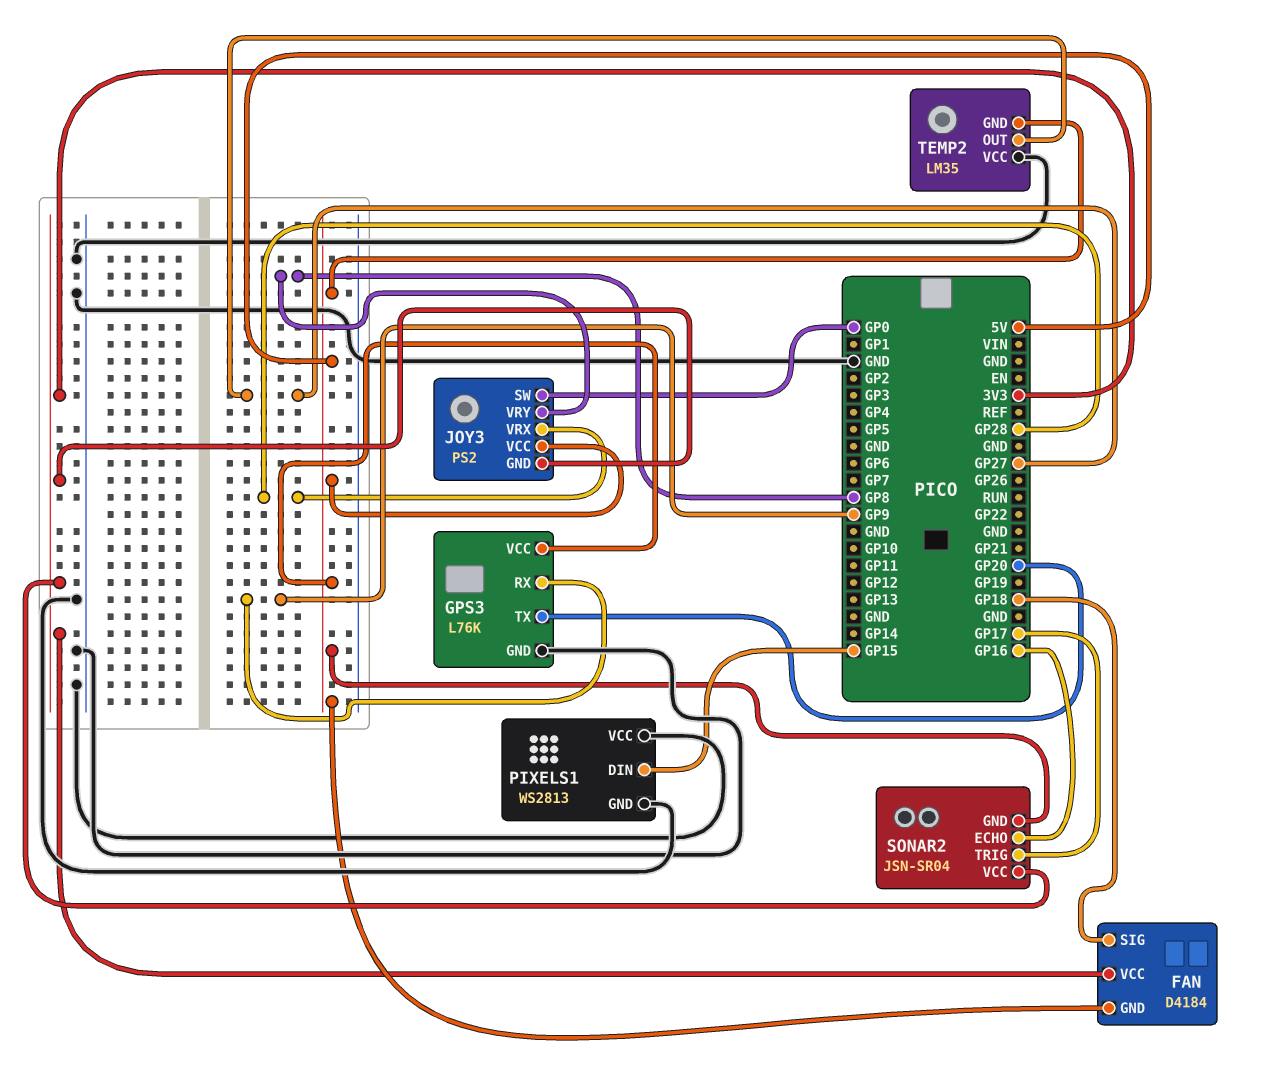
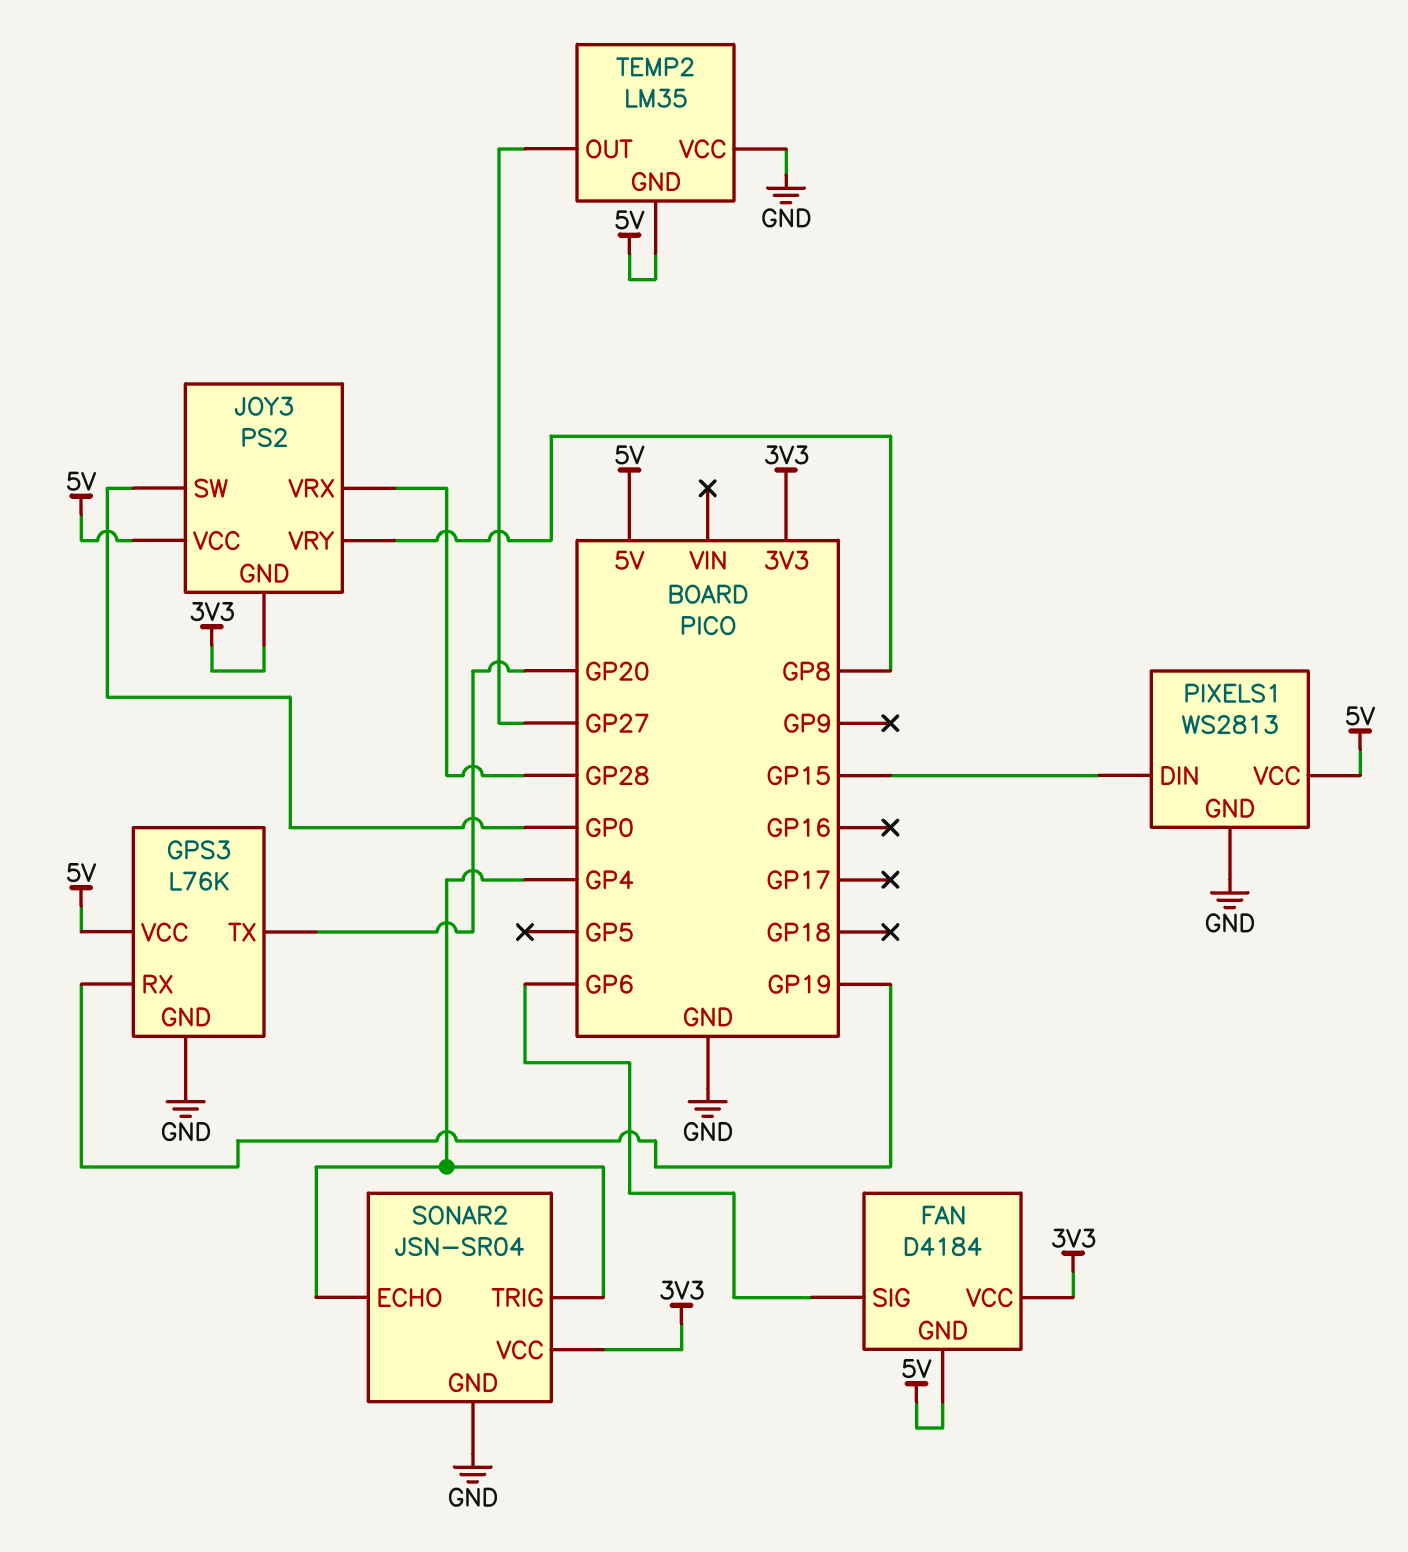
FAN pin SIG: GP18 -> GP6
GPS3 pin RX: GP9 -> GP19
PIXELS1 pin VCC: GND -> 5V
SONAR2 pin ECHO: GP16 -> GP4
SONAR2 pin GND: 5V -> GND
SONAR2 pin TRIG: GP17 -> GP4

